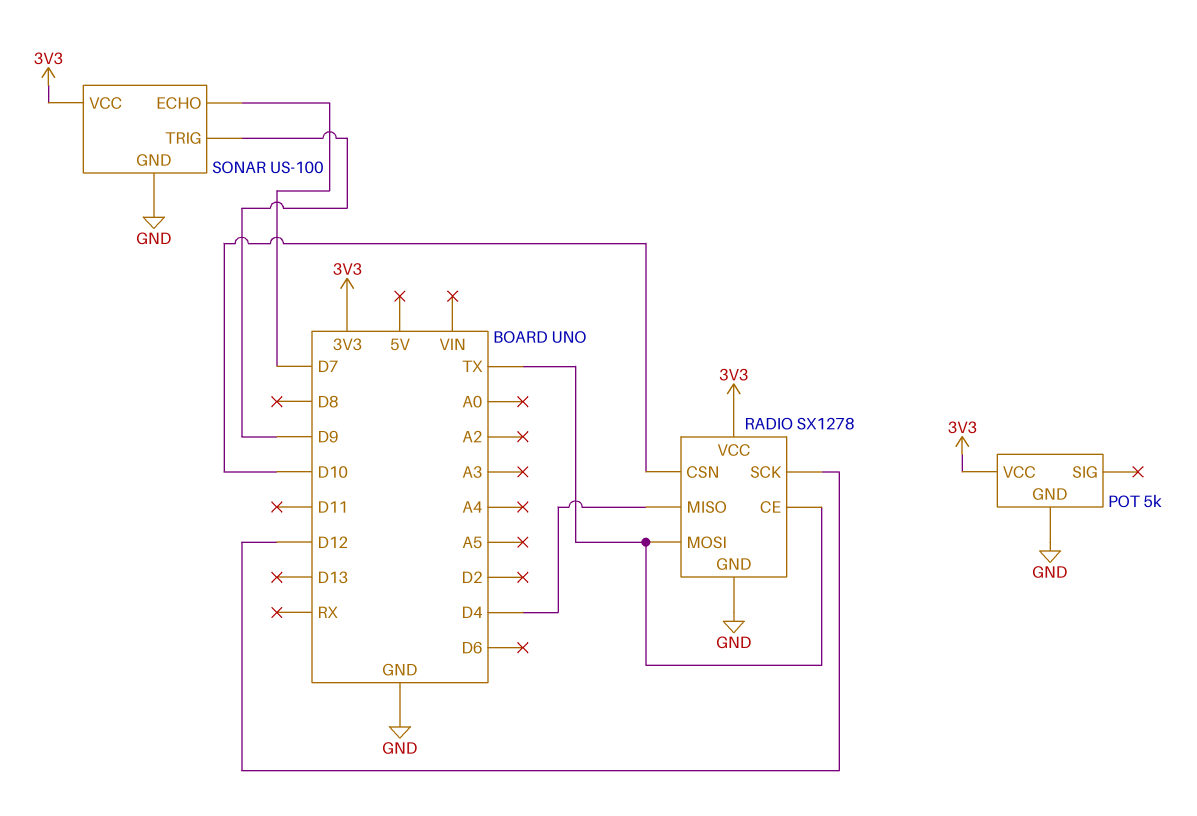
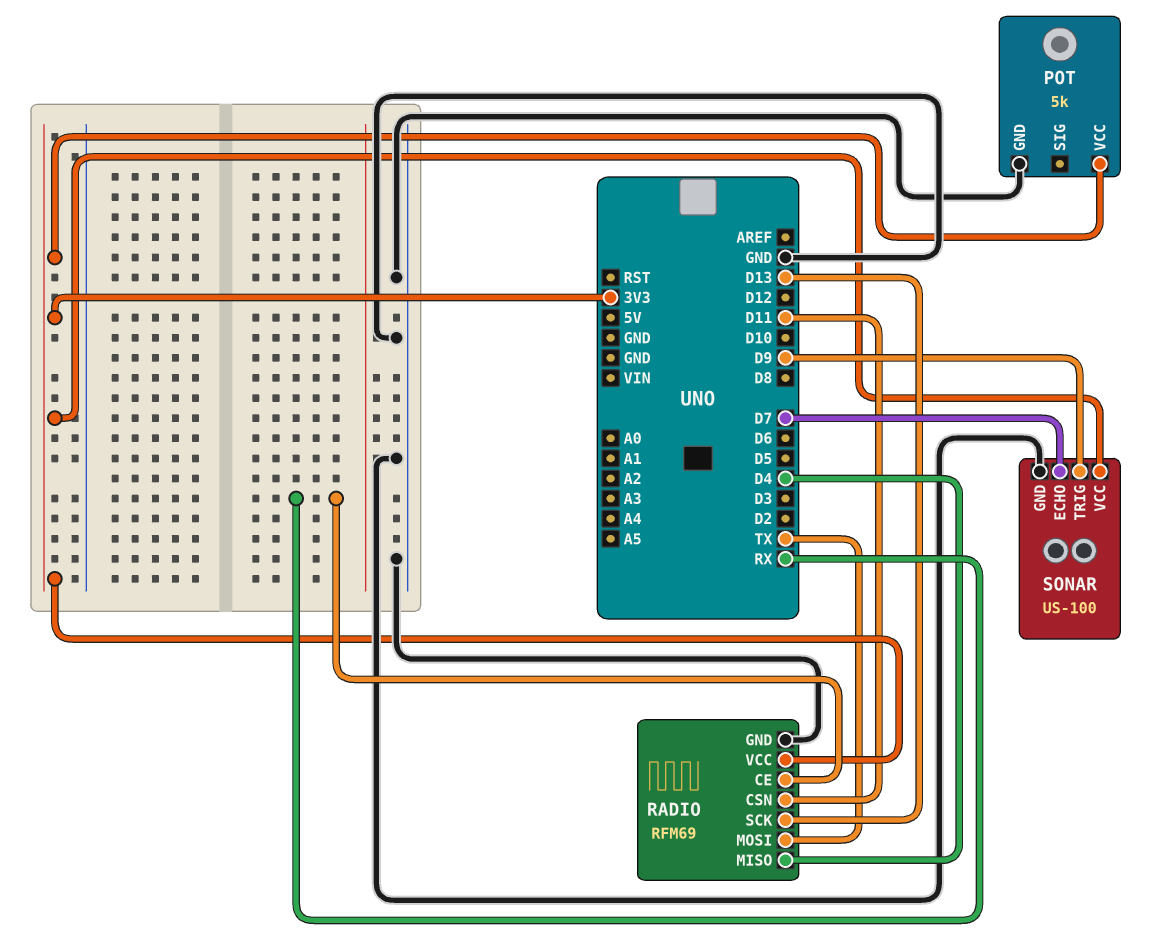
RADIO: SX1278 -> RFM69
RADIO pin CE: TX -> RX
RADIO pin CSN: D10 -> D11
RADIO pin SCK: D12 -> D13

